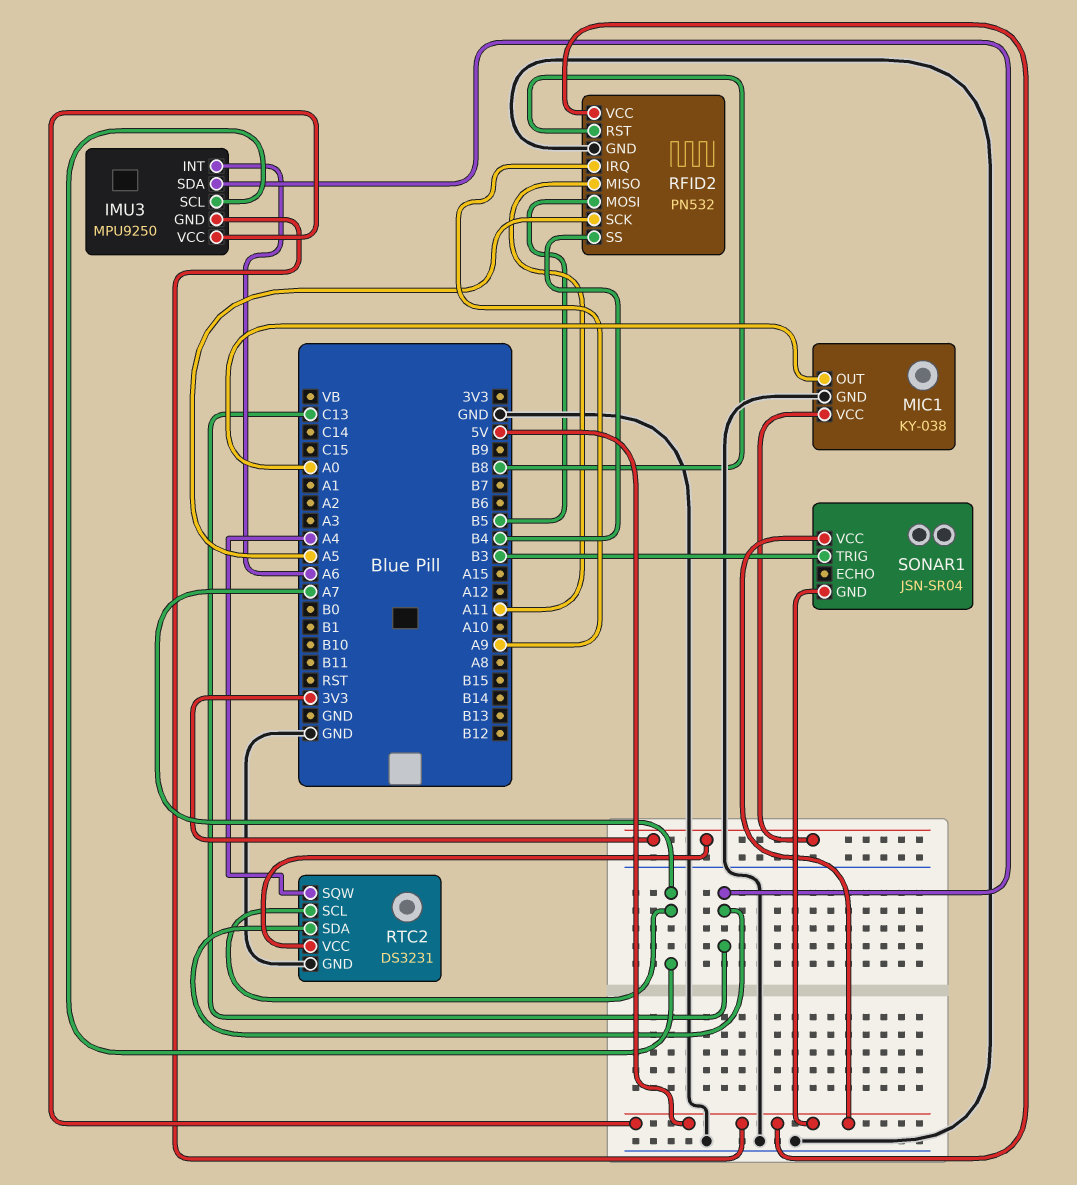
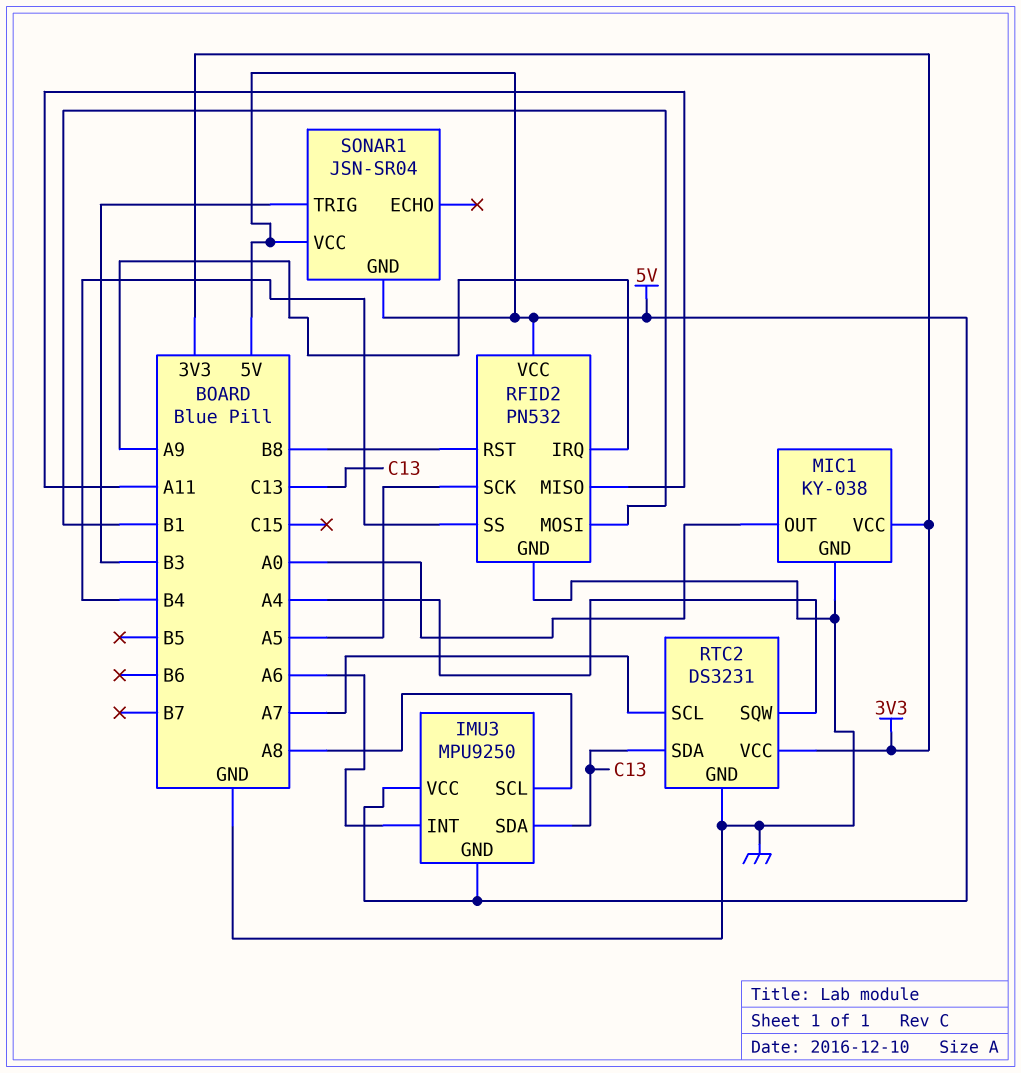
IMU3 pin SCL: A7 -> A8
RFID2 pin MOSI: B5 -> B1

